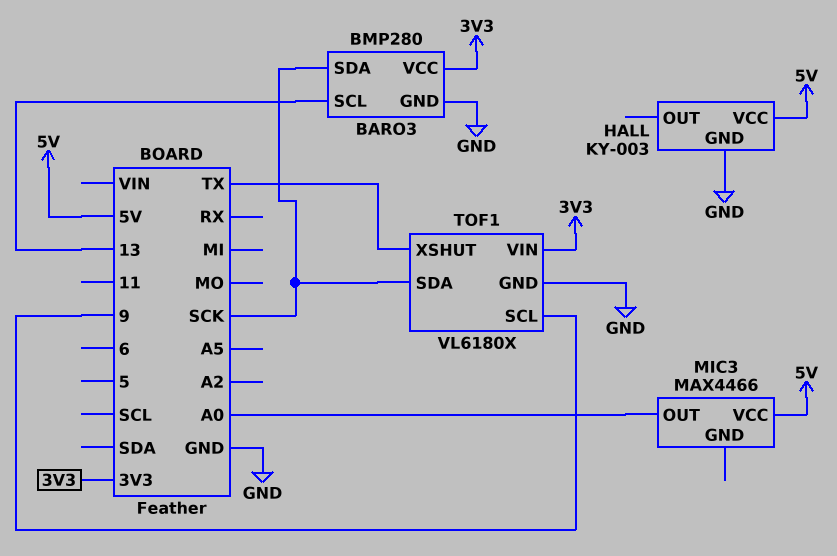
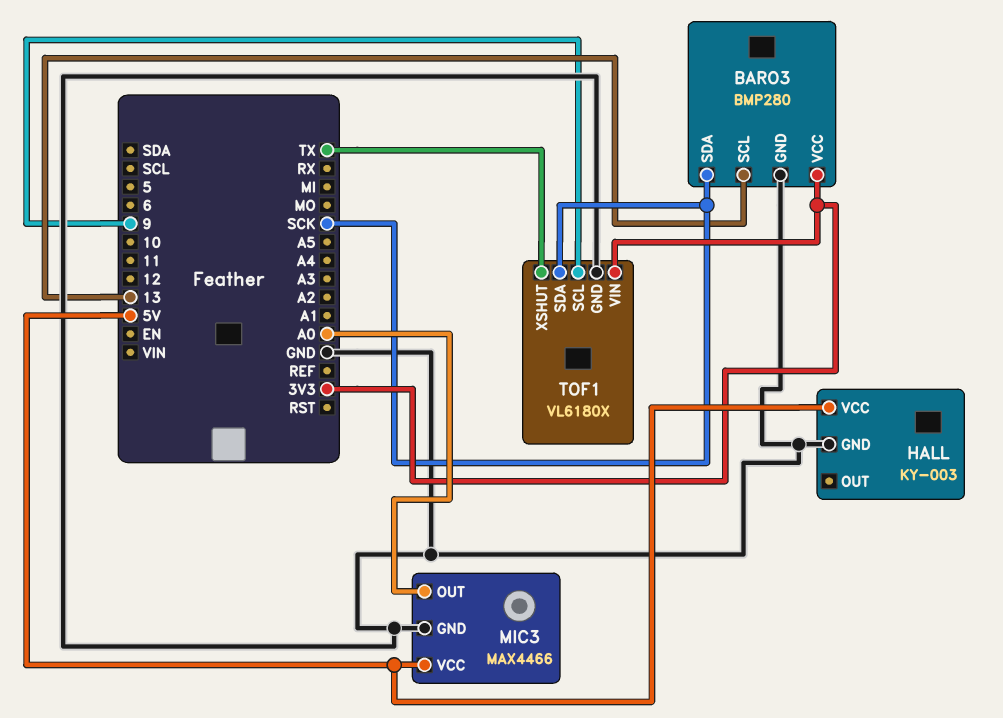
MIC3 pin GND: none -> GND

